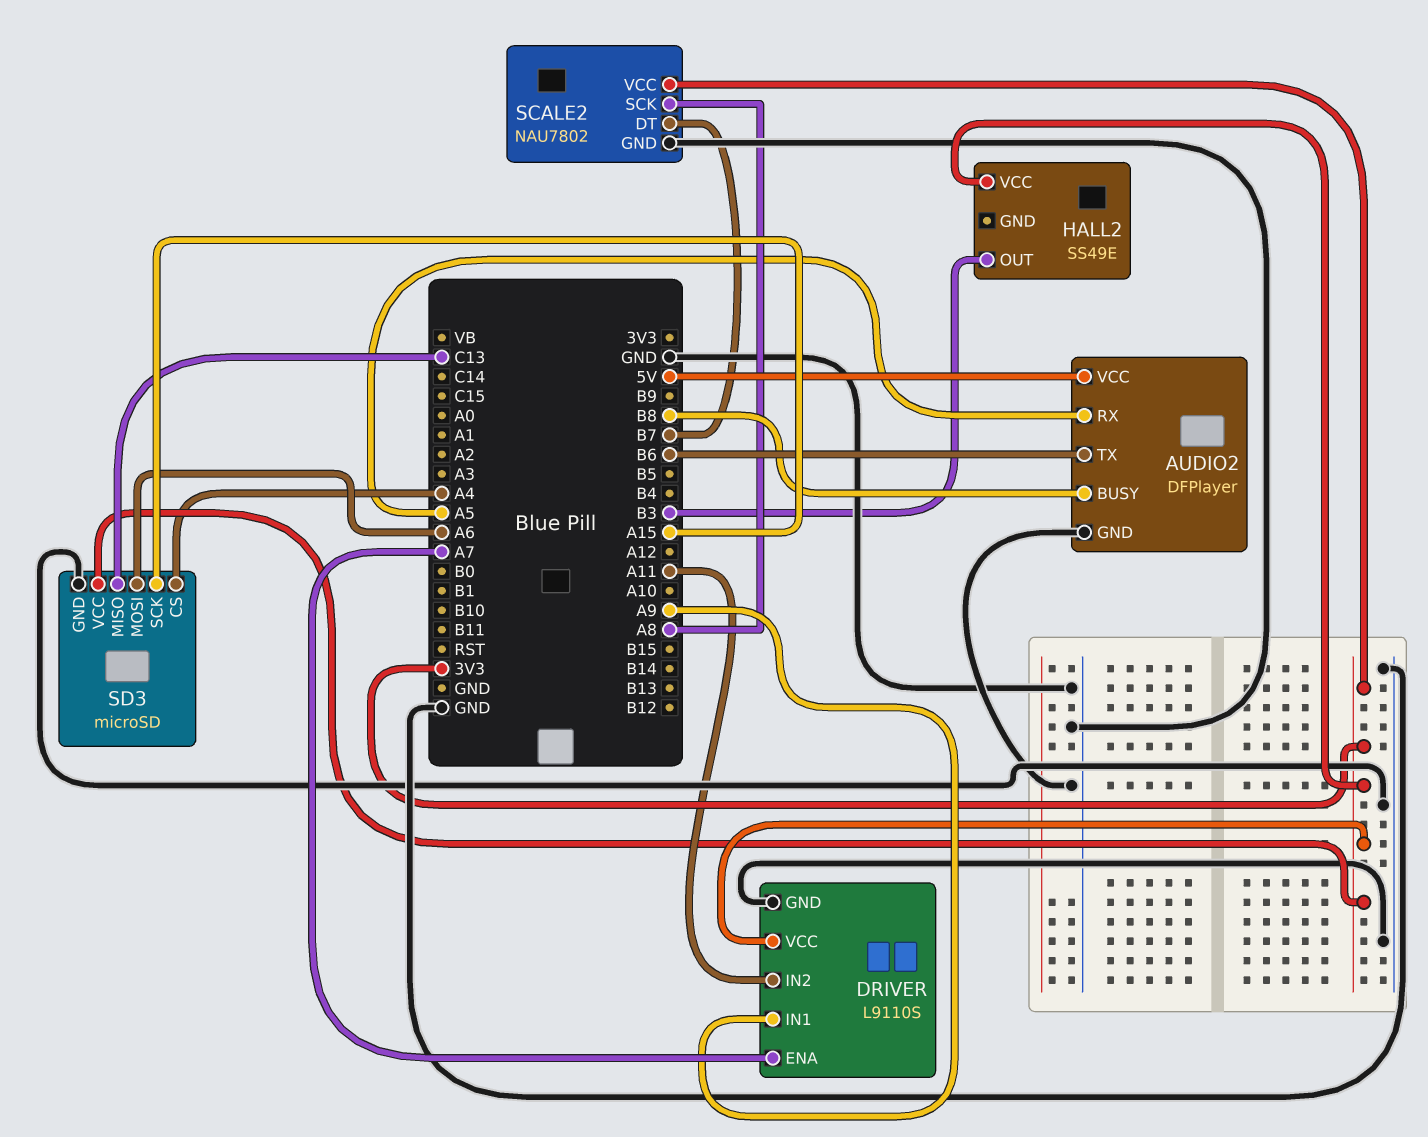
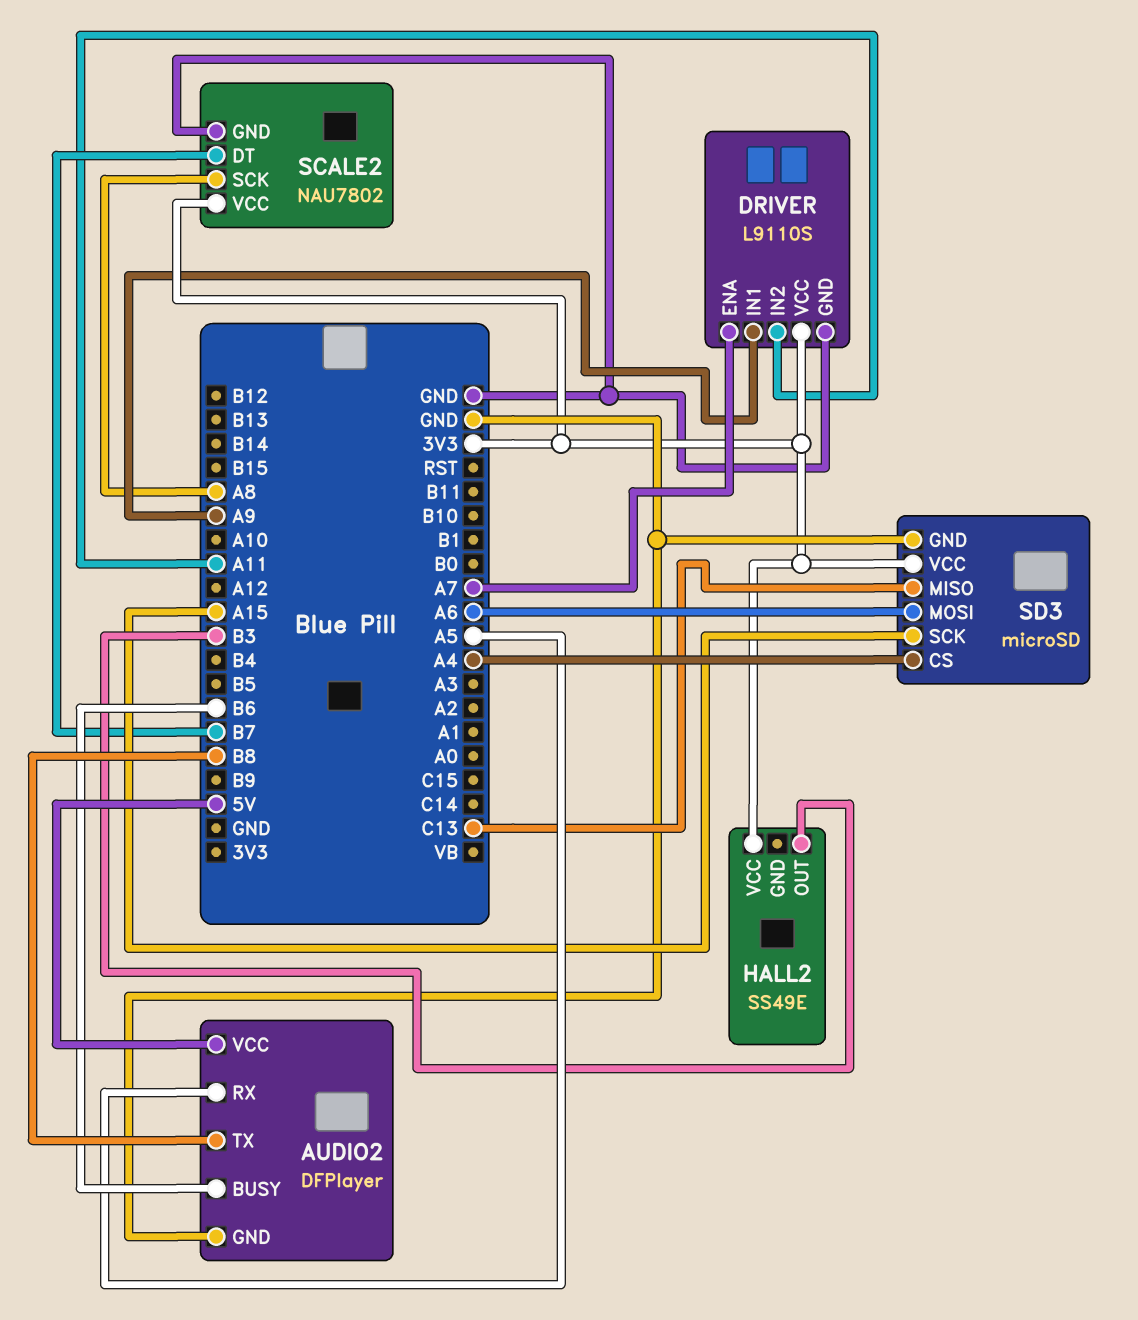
AUDIO2 pin BUSY: B8 -> B6
AUDIO2 pin TX: B6 -> B8

